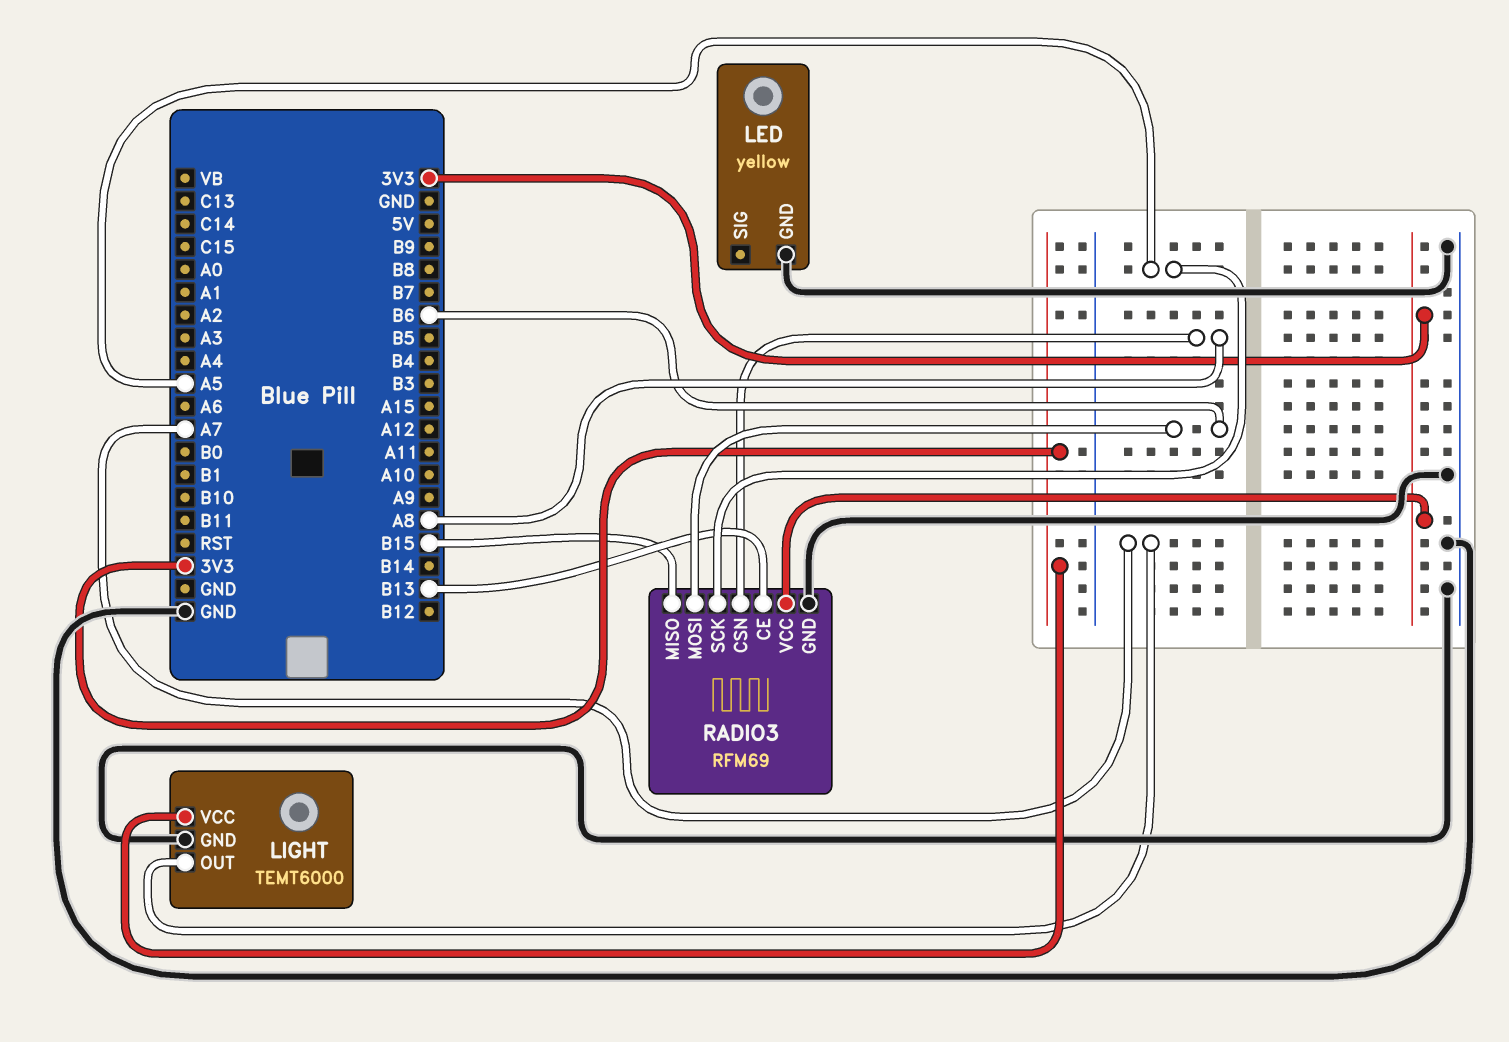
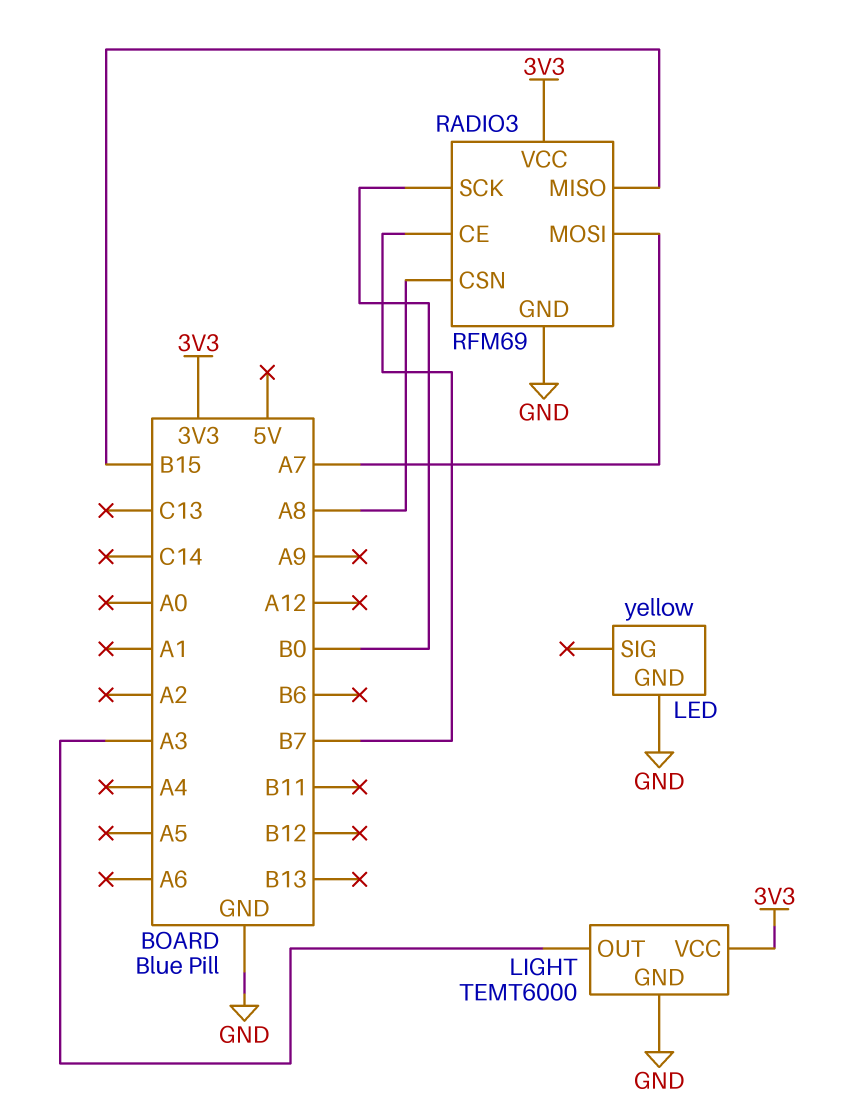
LIGHT pin OUT: A7 -> A3
RADIO3 pin CE: B13 -> B7
RADIO3 pin MOSI: B6 -> A7
RADIO3 pin SCK: A5 -> B0

